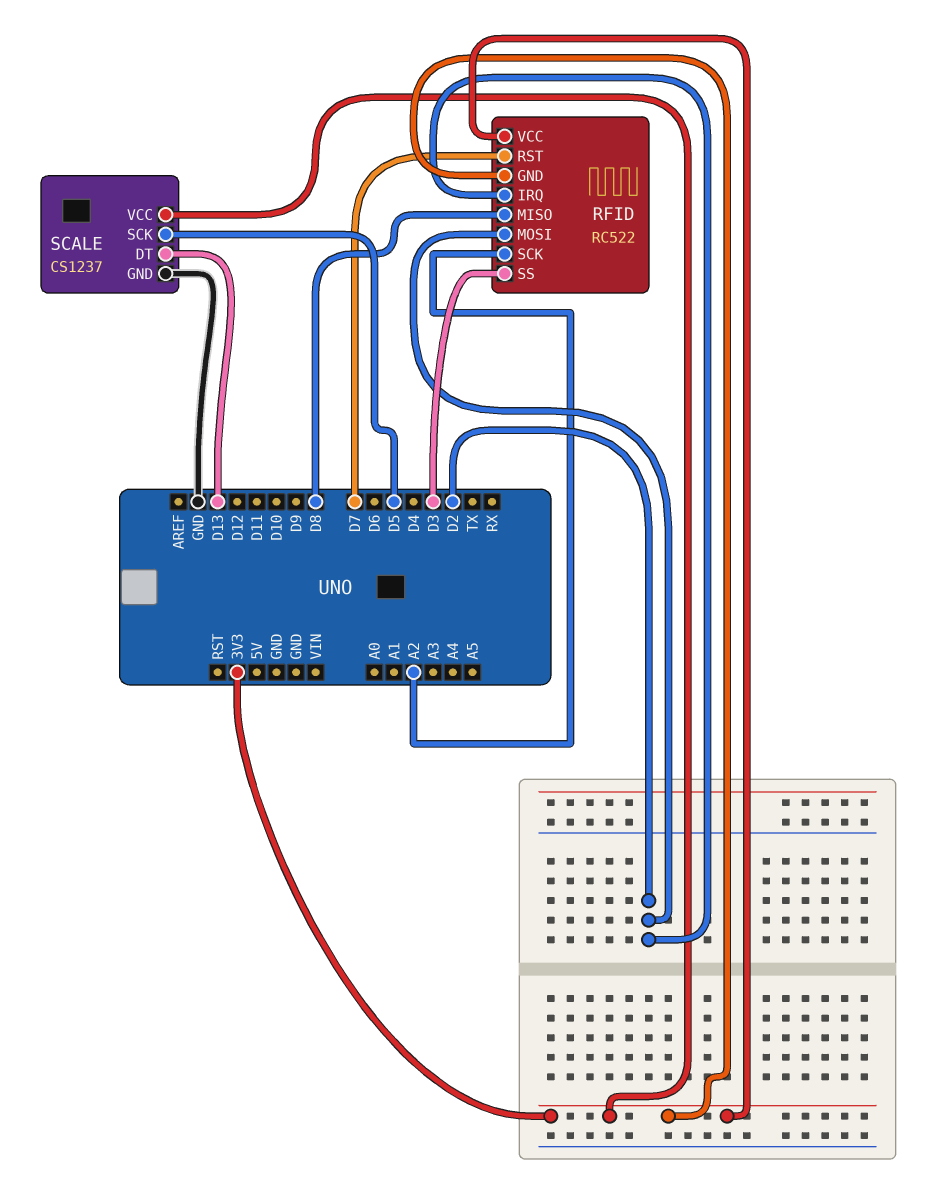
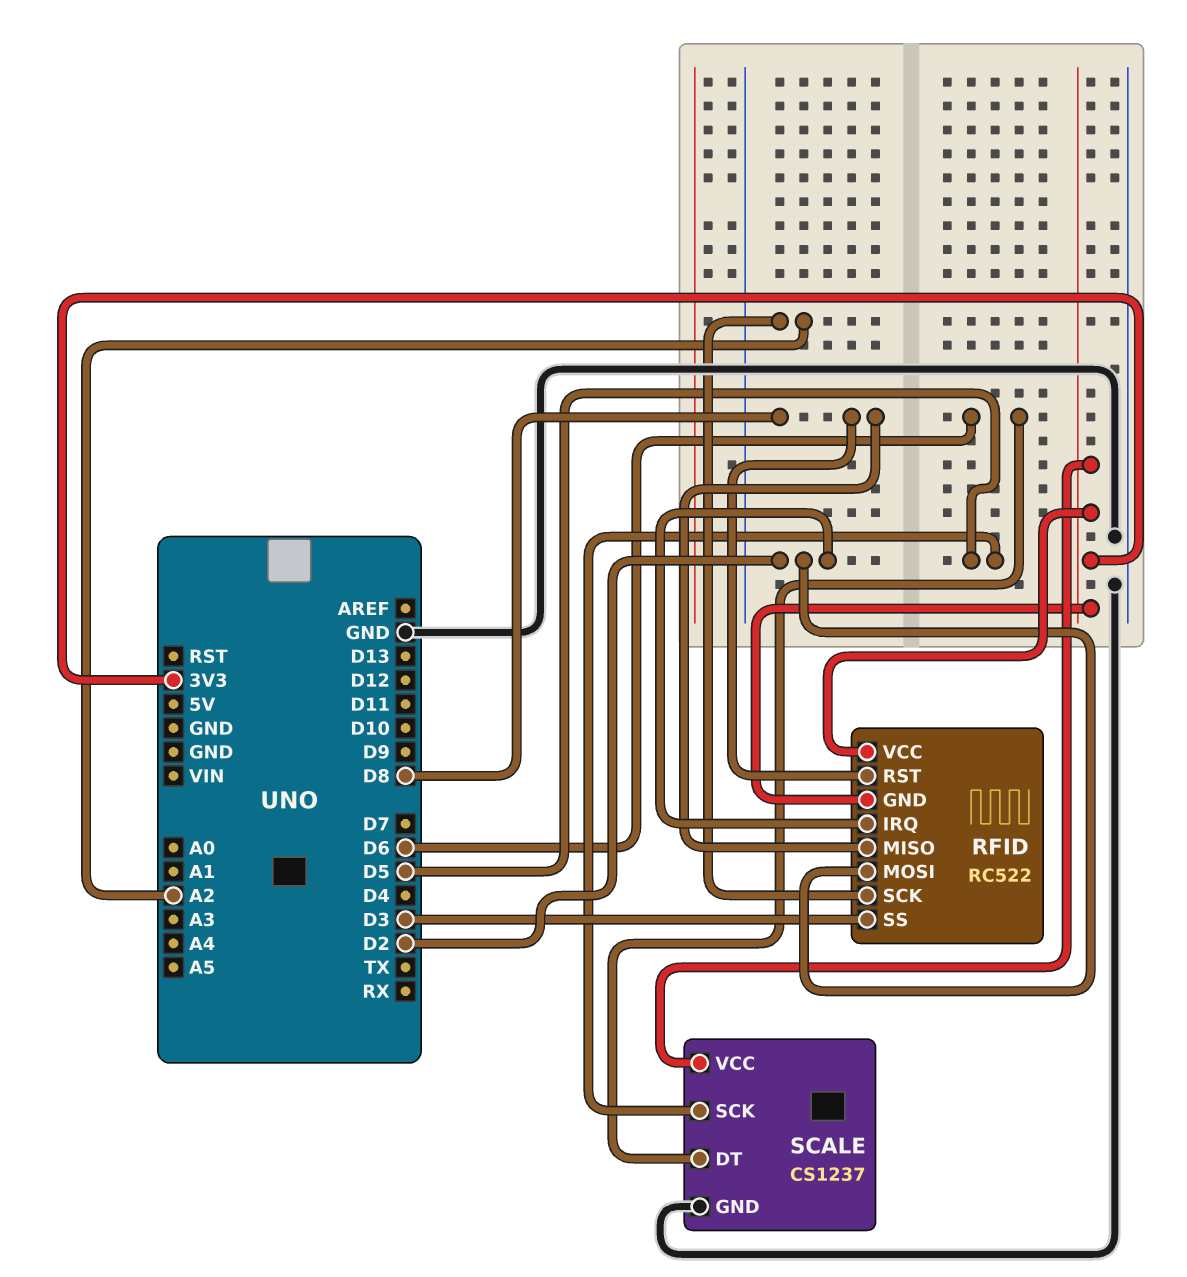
RFID pin RST: D7 -> D8
SCALE pin DT: D13 -> D6

